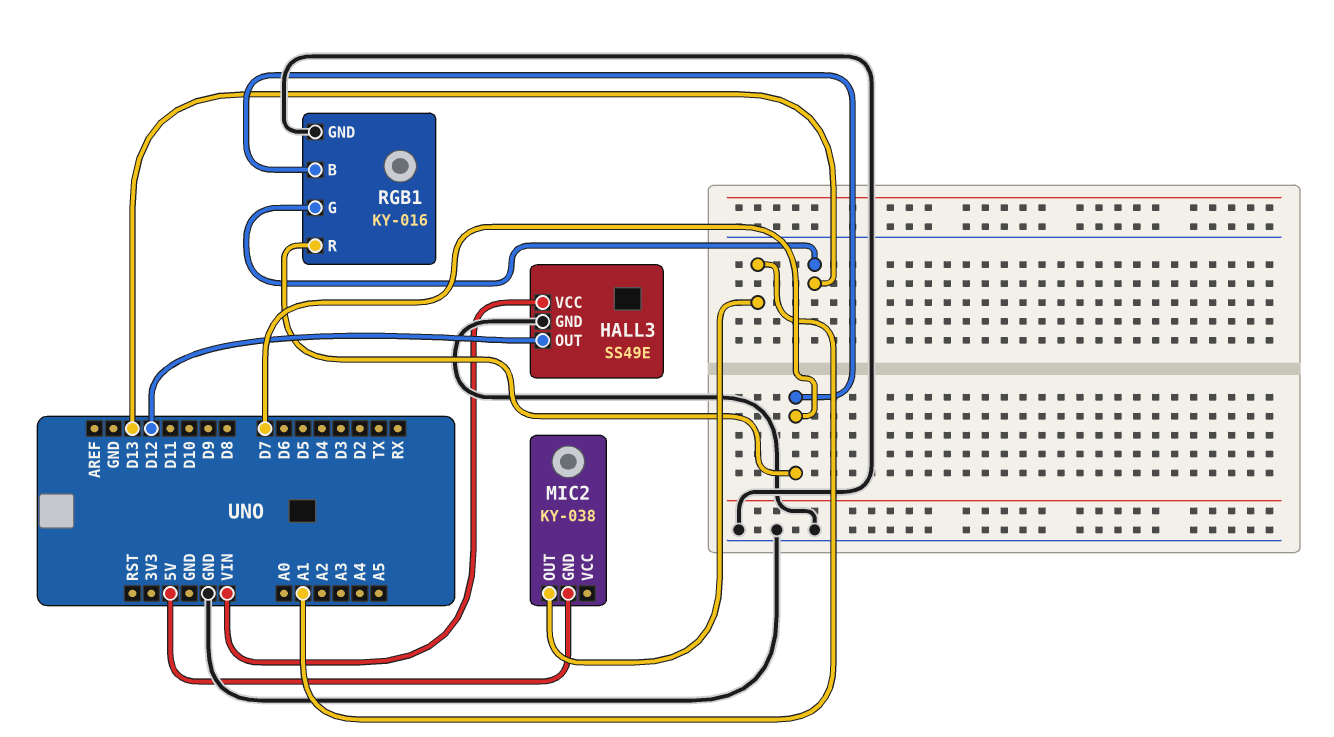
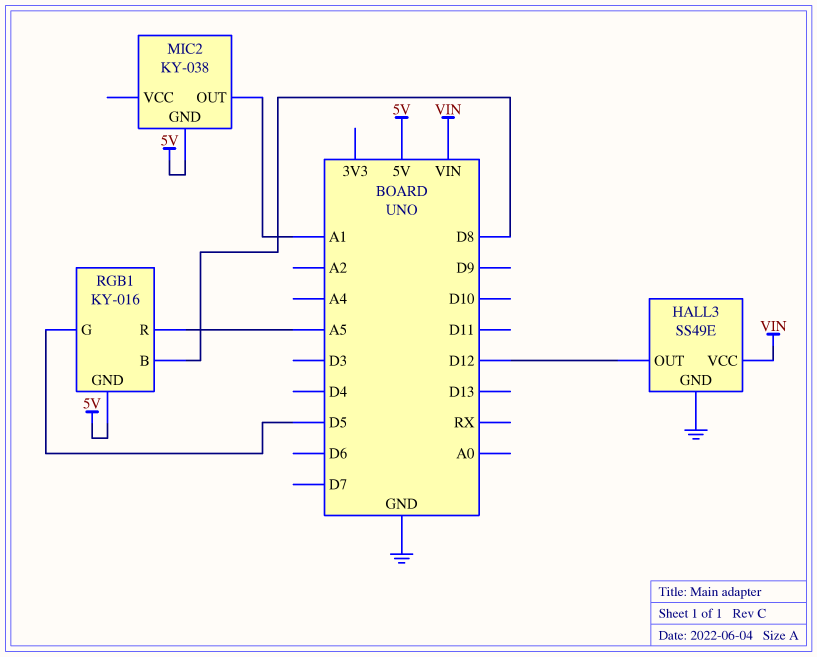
RGB1 pin B: D7 -> D8
RGB1 pin G: D13 -> D5
RGB1 pin GND: GND -> 5V
RGB1 pin R: D7 -> A5

